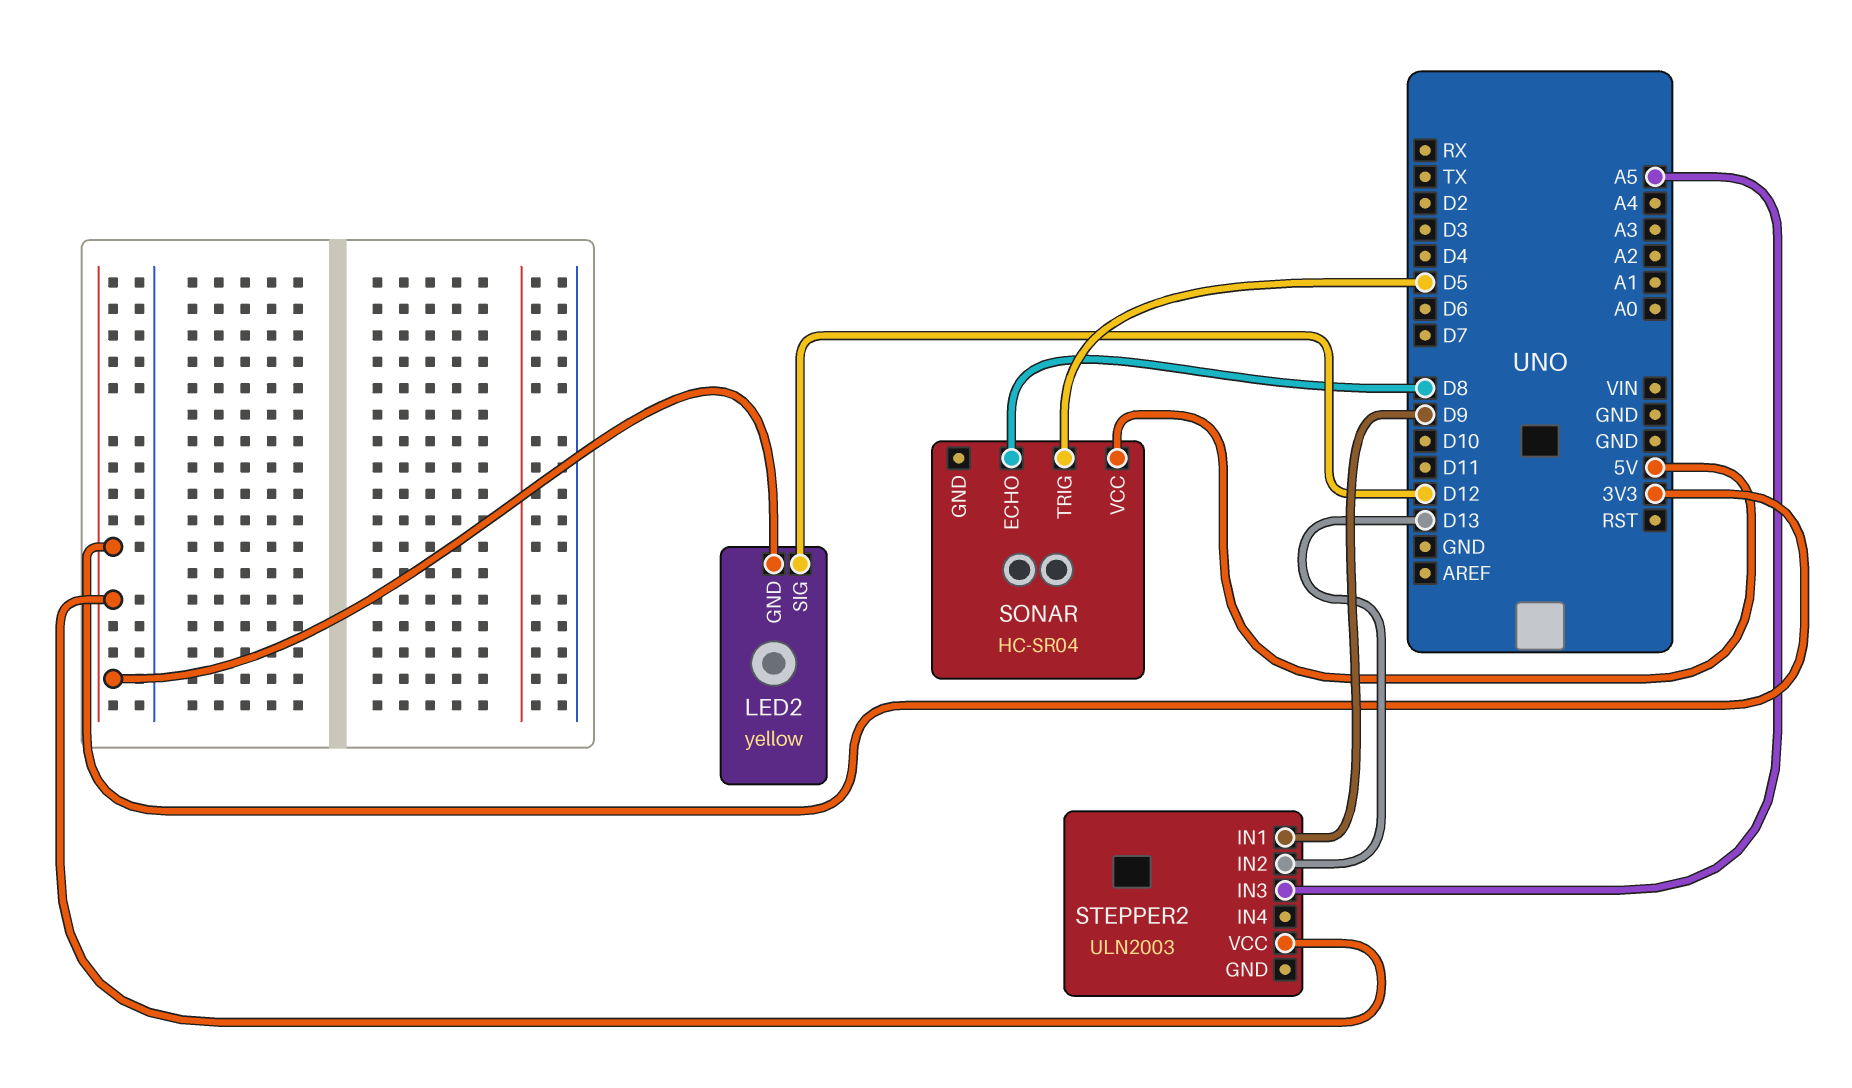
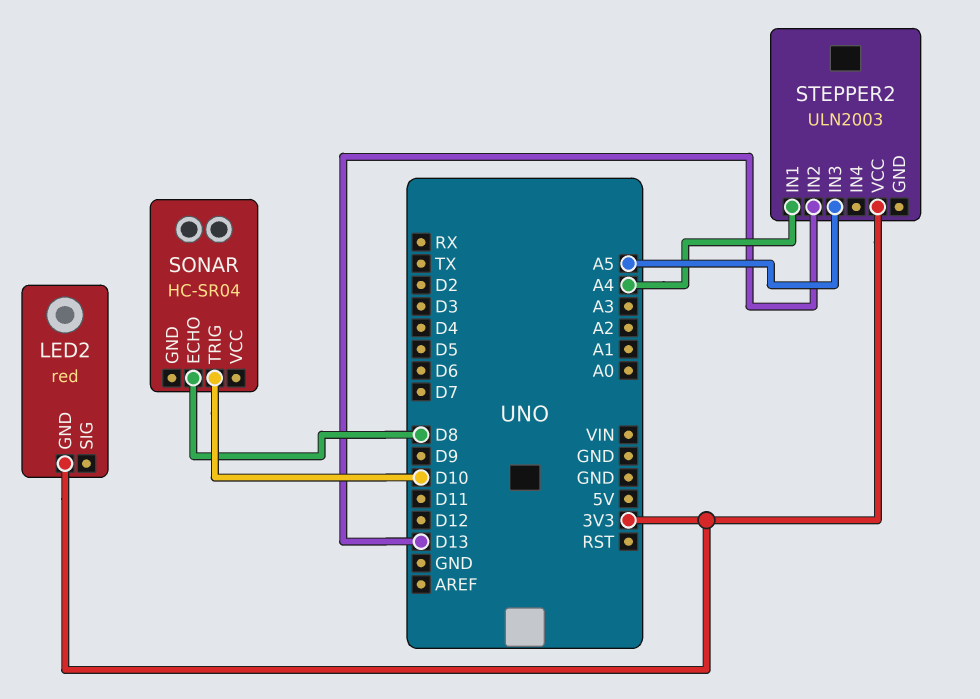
LED2: yellow -> red
LED2 pin SIG: D12 -> none
SONAR pin TRIG: D5 -> D10
SONAR pin VCC: 5V -> none
STEPPER2 pin IN1: D9 -> A4

